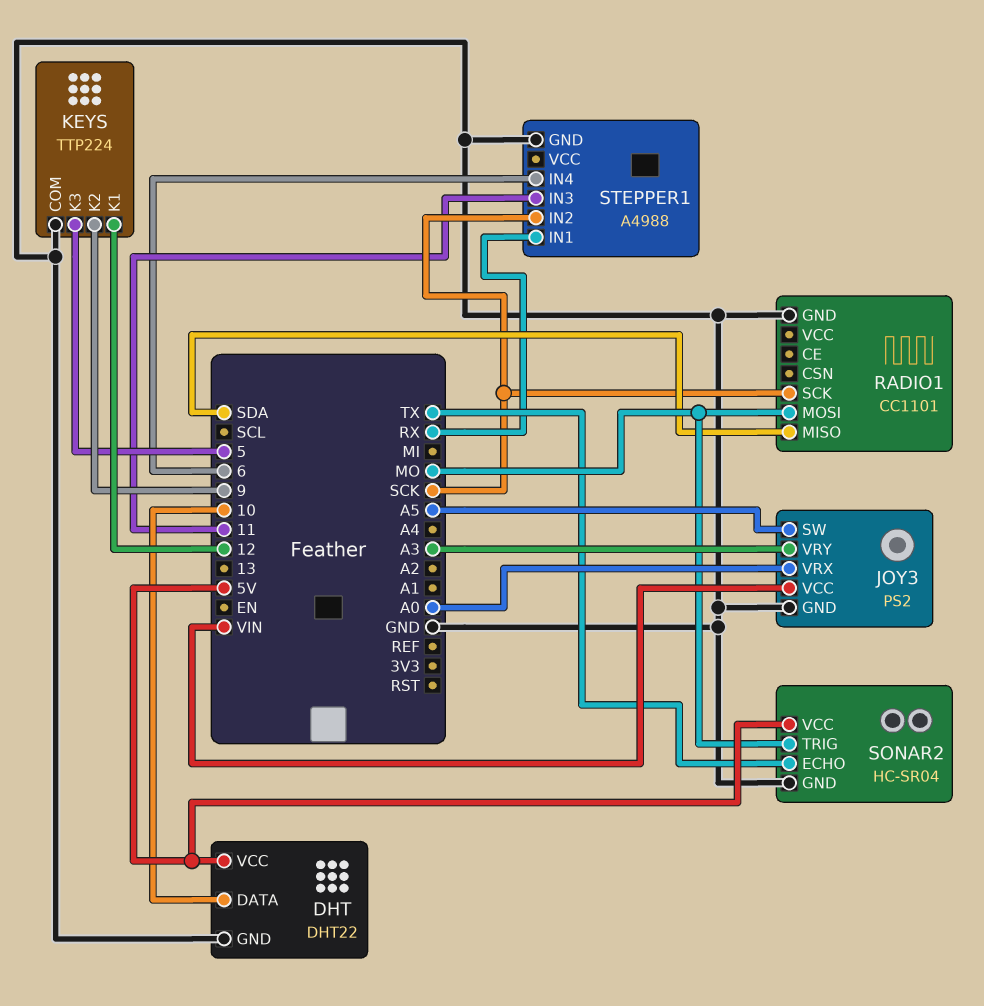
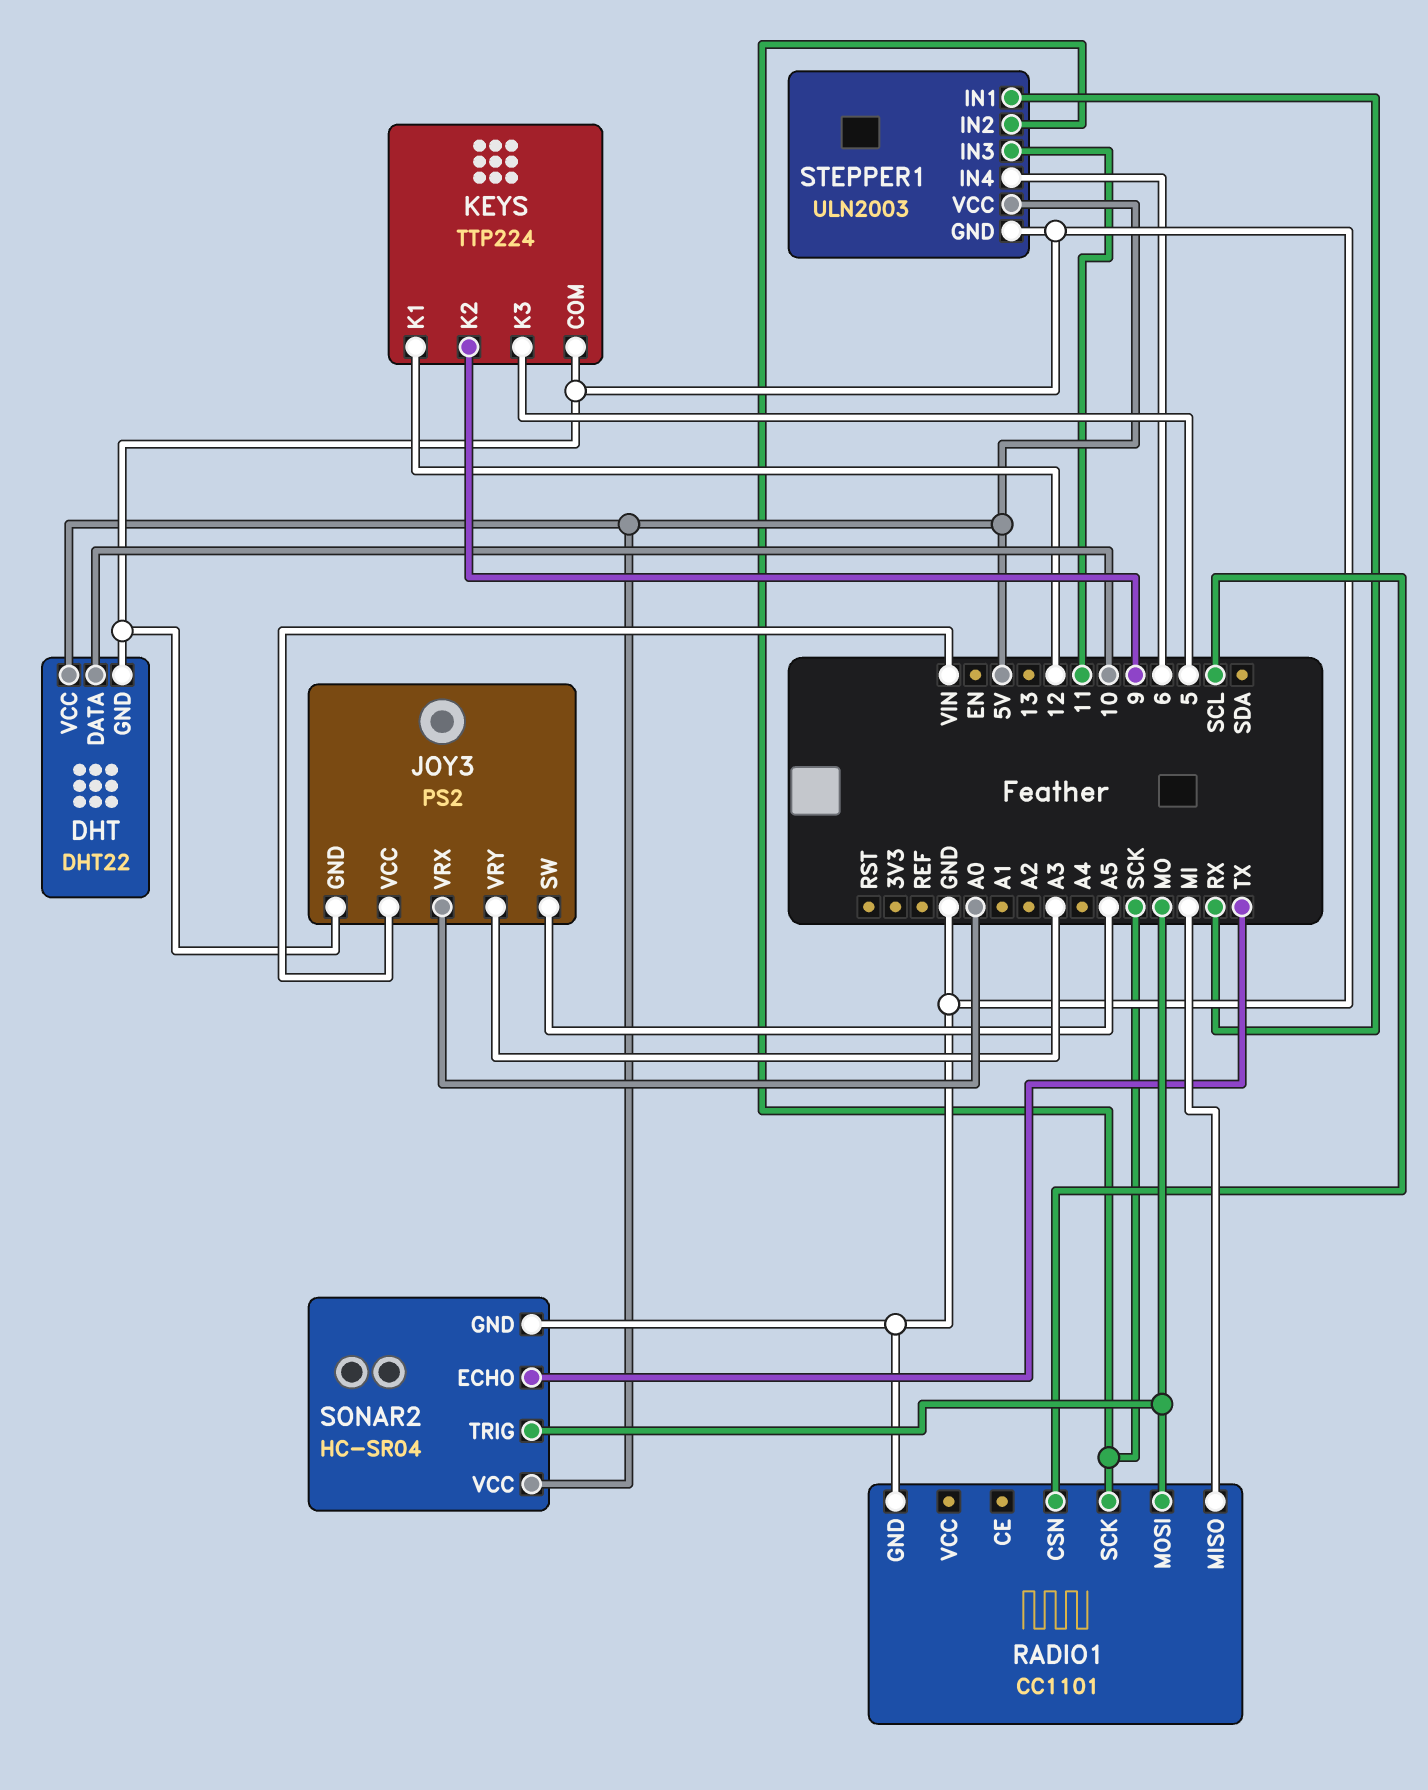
RADIO1 pin CSN: none -> SCL
RADIO1 pin MISO: SDA -> MI
STEPPER1: A4988 -> ULN2003
STEPPER1 pin VCC: none -> 5V

